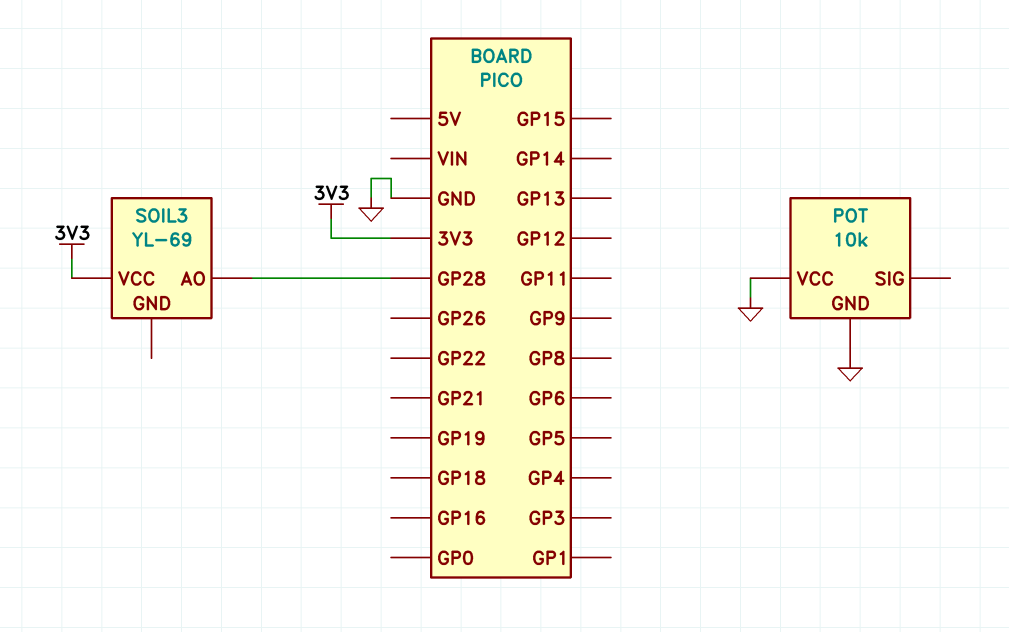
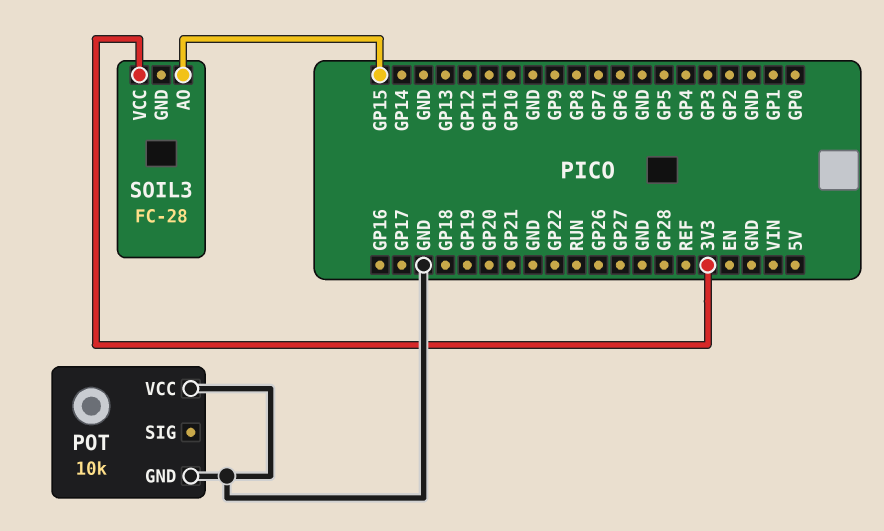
SOIL3: YL-69 -> FC-28
SOIL3 pin AO: GP28 -> GP15

